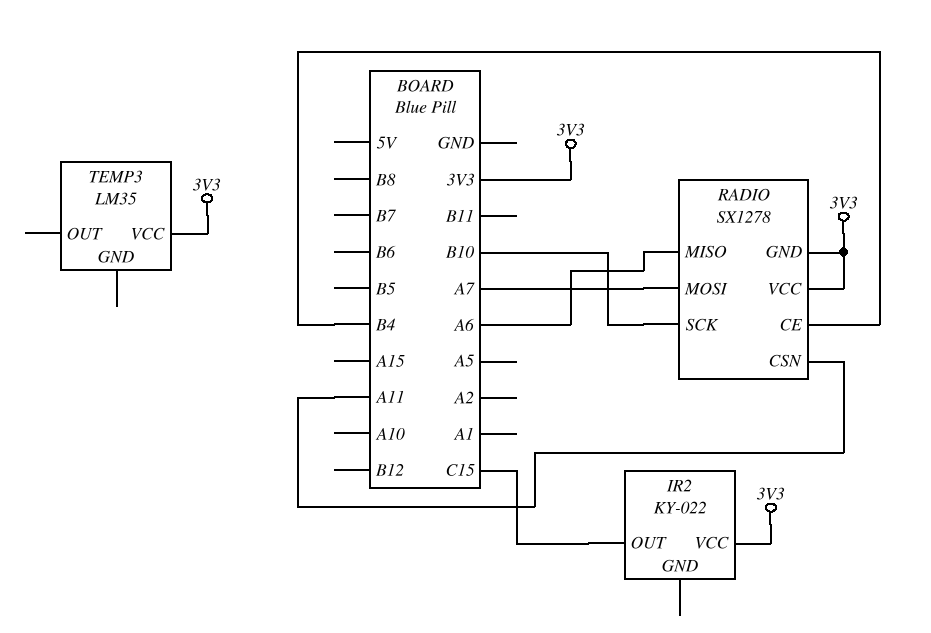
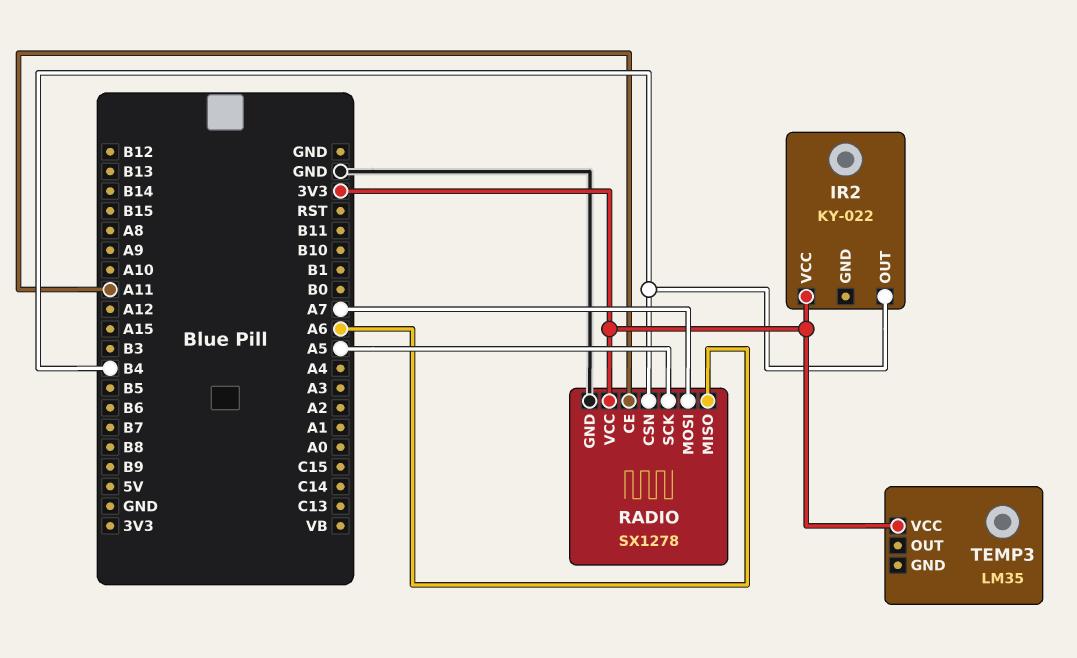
IR2 pin OUT: C15 -> B4
RADIO pin CE: B4 -> A11
RADIO pin CSN: A11 -> B4
RADIO pin GND: 3V3 -> GND
RADIO pin SCK: B10 -> A5

